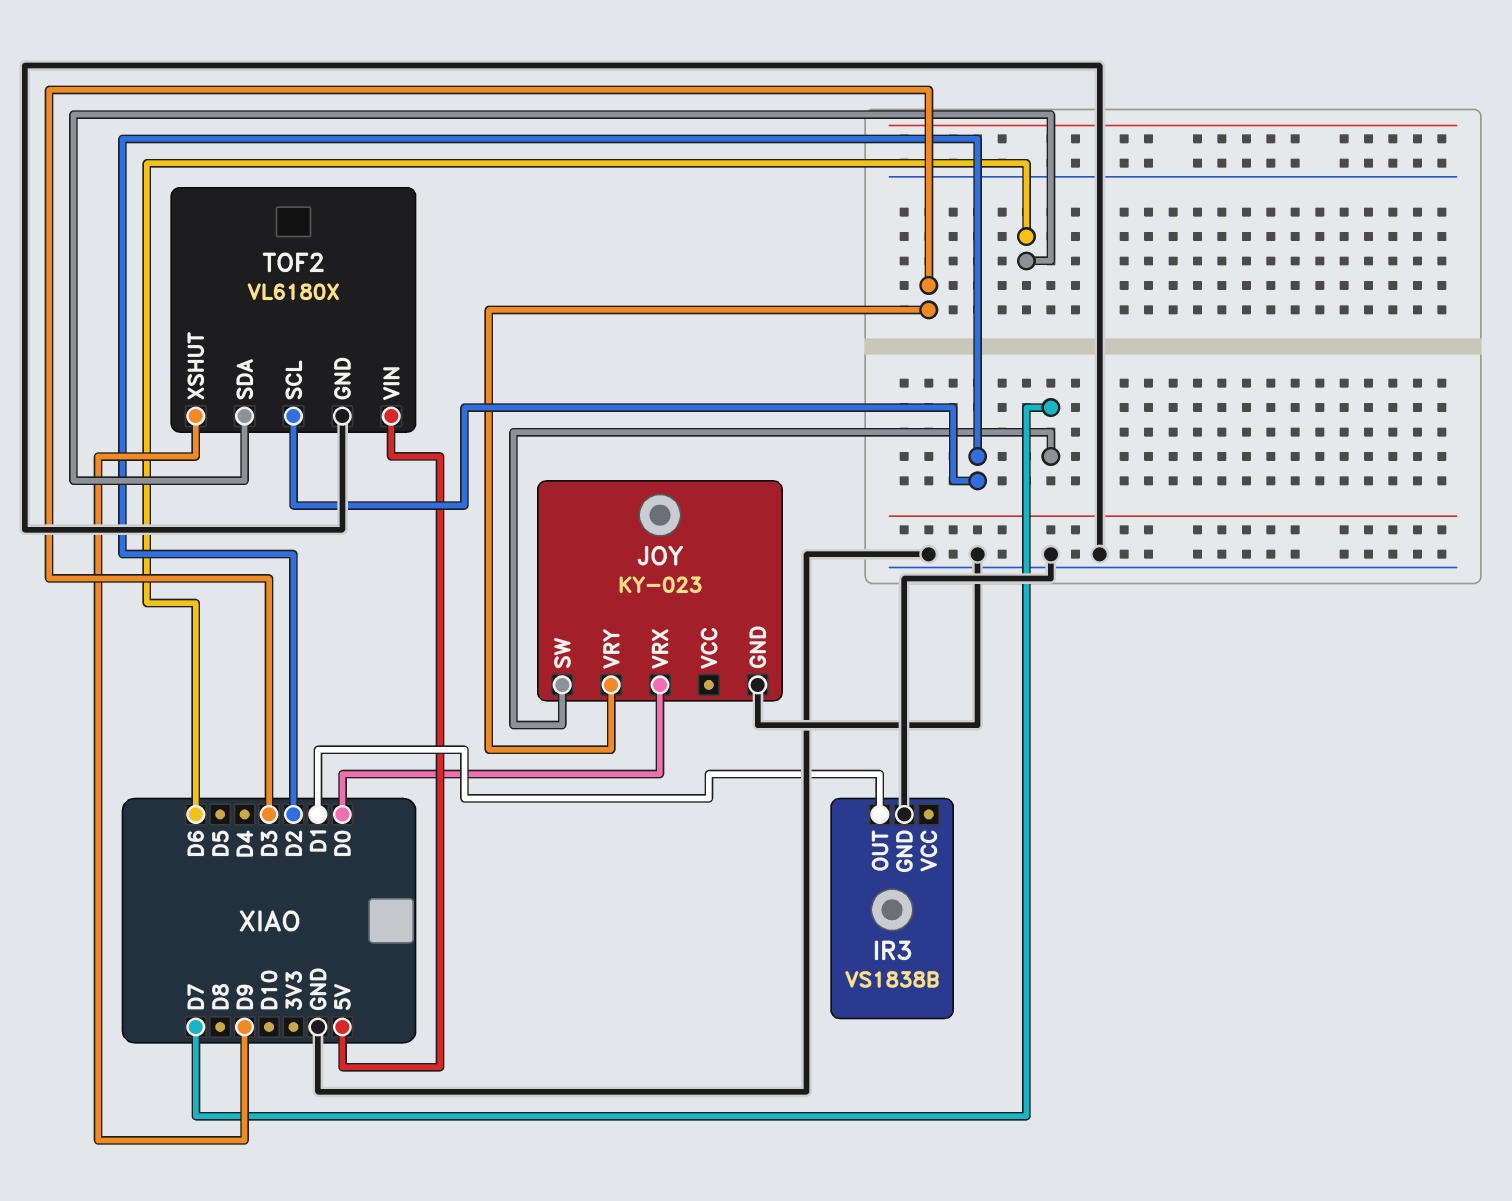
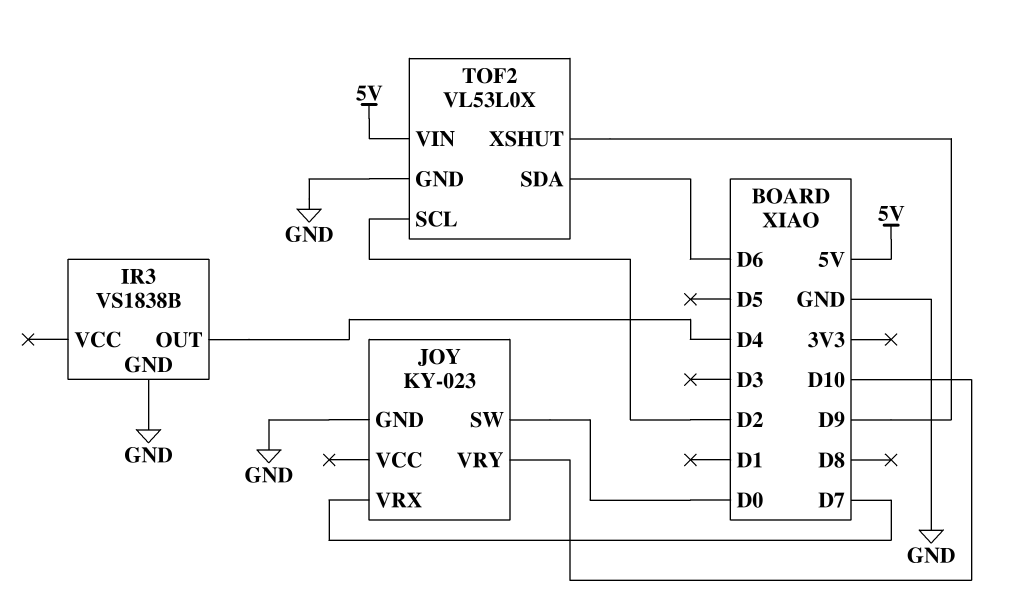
IR3 pin OUT: D1 -> D4
JOY pin SW: D7 -> D0
JOY pin VRX: D0 -> D7
JOY pin VRY: D3 -> D10
TOF2: VL6180X -> VL53L0X

